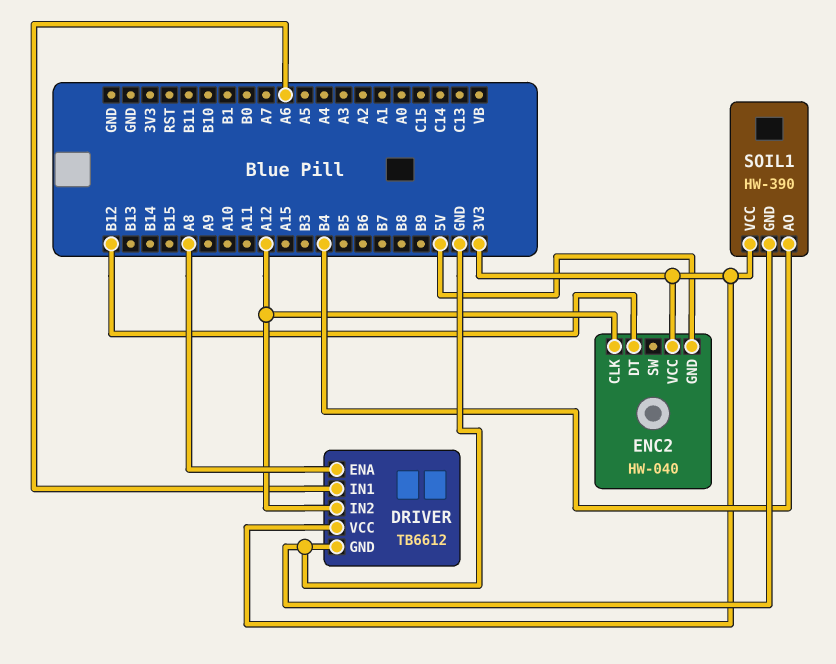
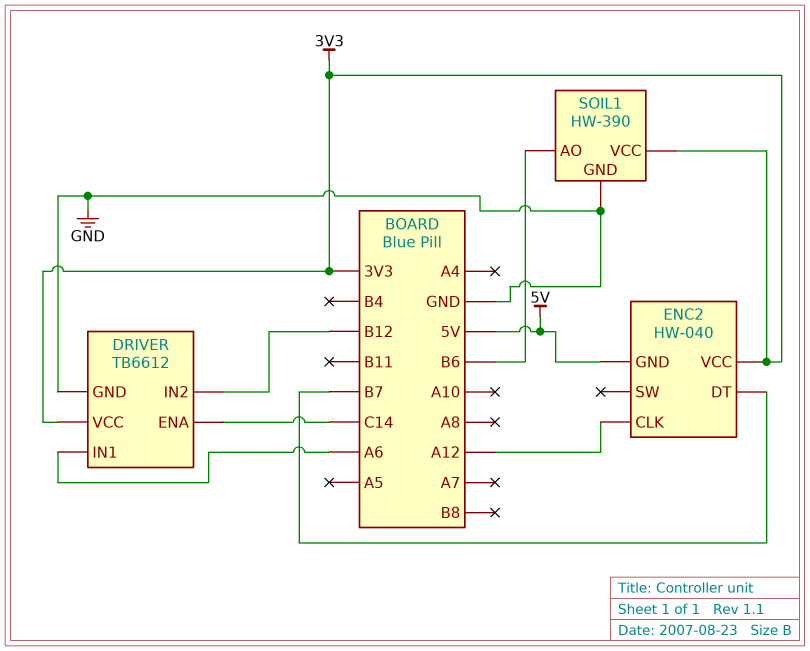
DRIVER pin ENA: A8 -> C14
DRIVER pin IN2: A12 -> B12
ENC2 pin DT: B12 -> B7
SOIL1 pin AO: B4 -> B6

